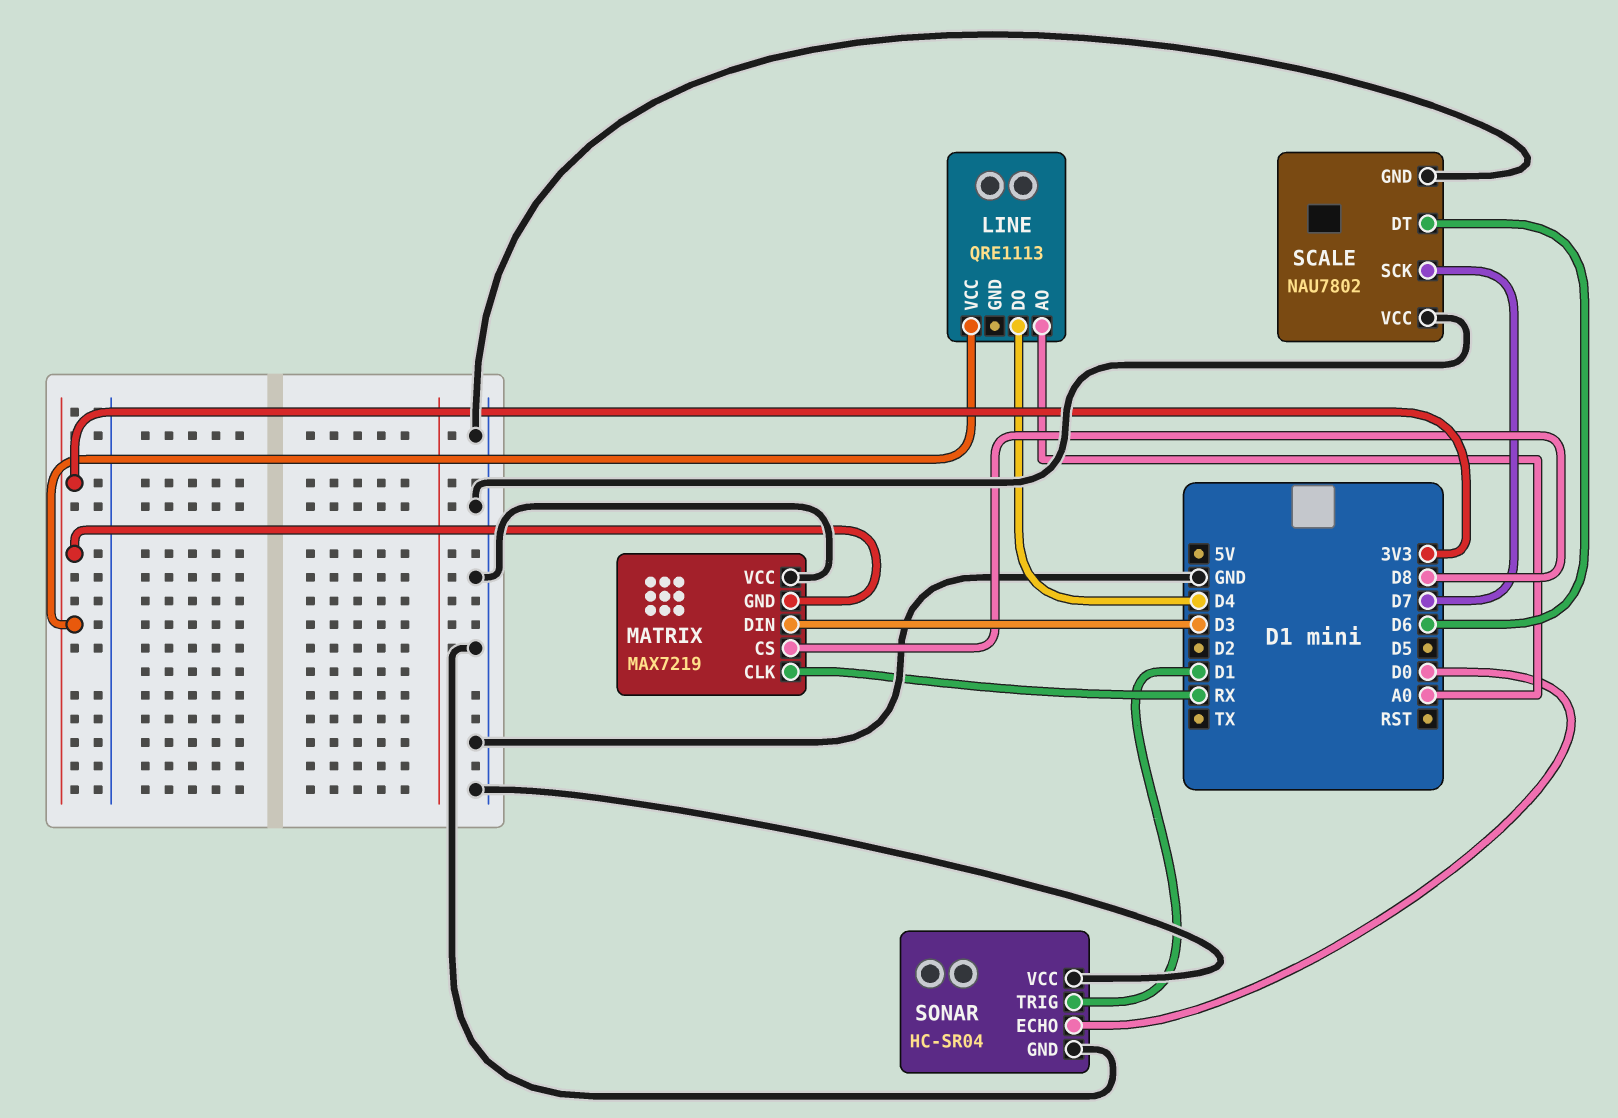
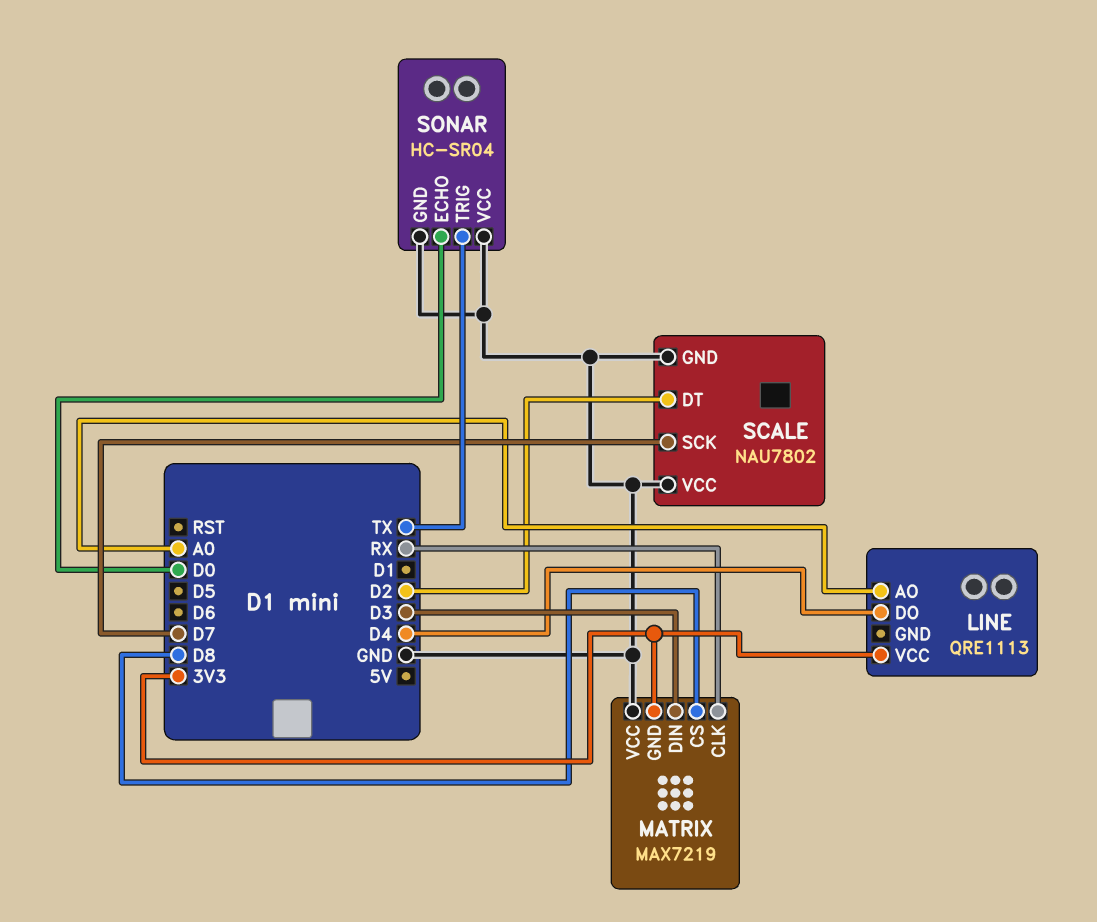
SCALE pin DT: D6 -> D2
SONAR pin TRIG: D1 -> TX

